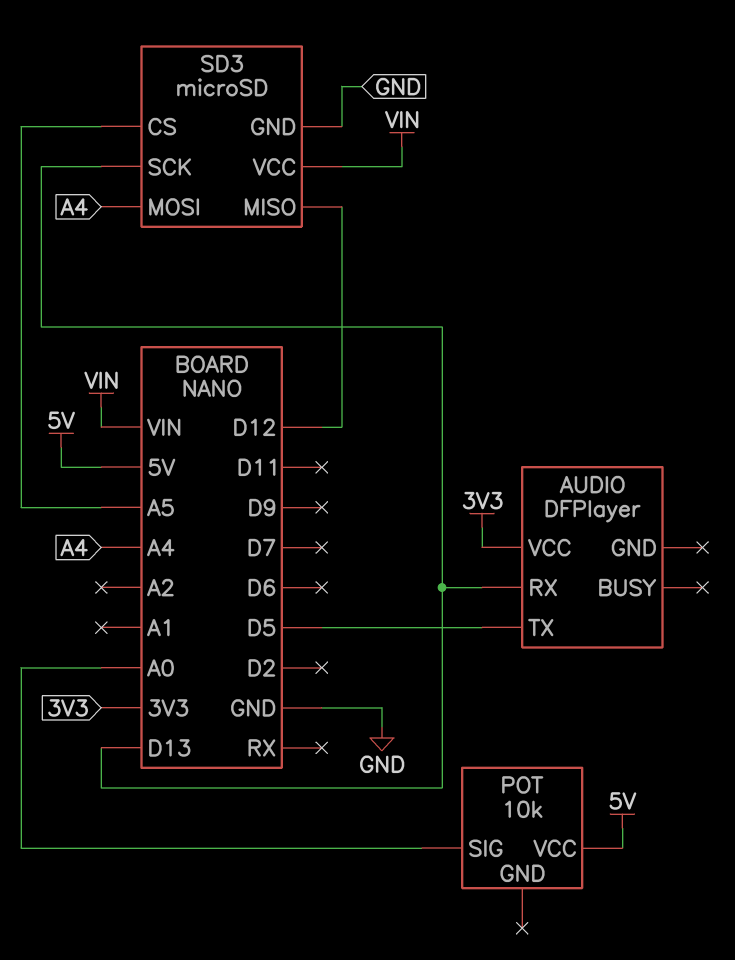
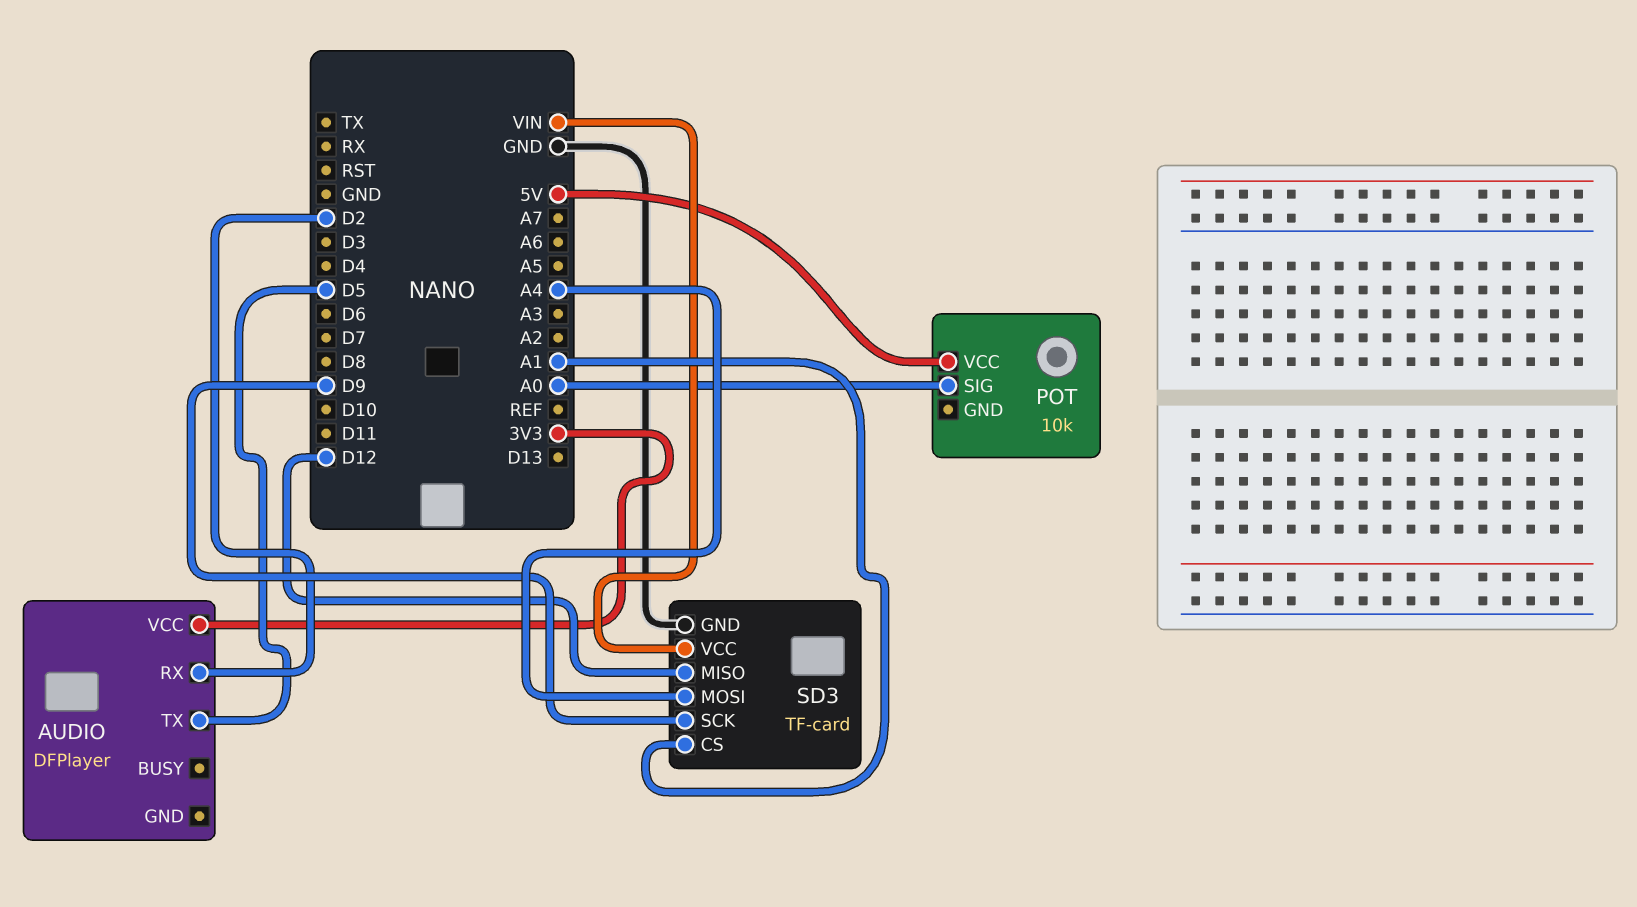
AUDIO pin RX: D13 -> D2
SD3: microSD -> TF-card
SD3 pin CS: A5 -> A1
SD3 pin SCK: D13 -> D9

